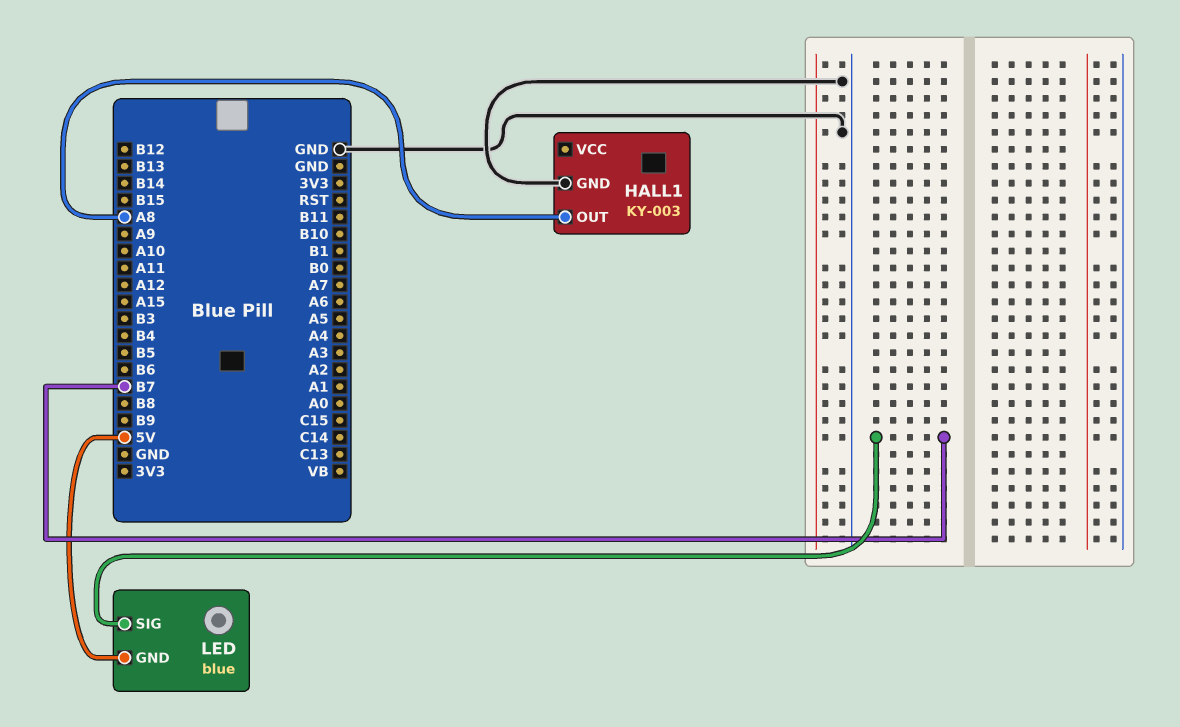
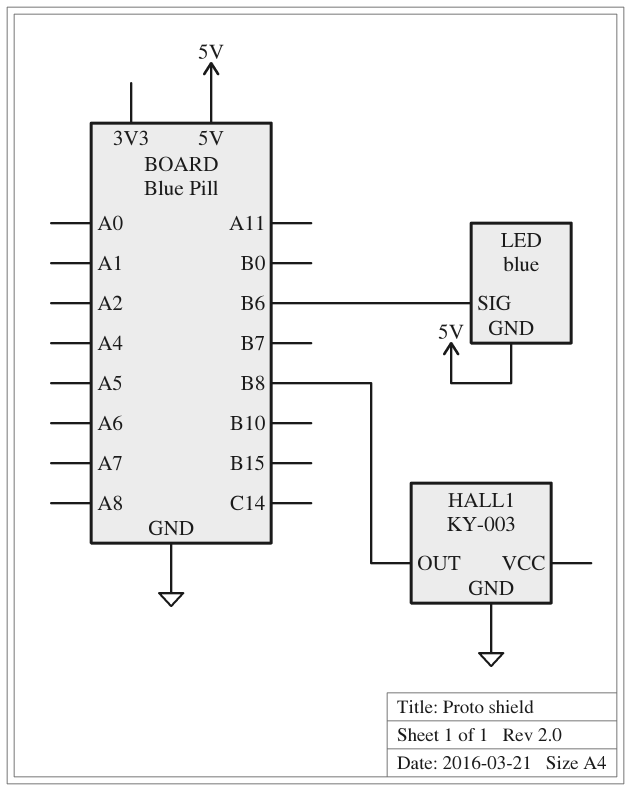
HALL1 pin OUT: A8 -> B8
LED pin SIG: B7 -> B6

